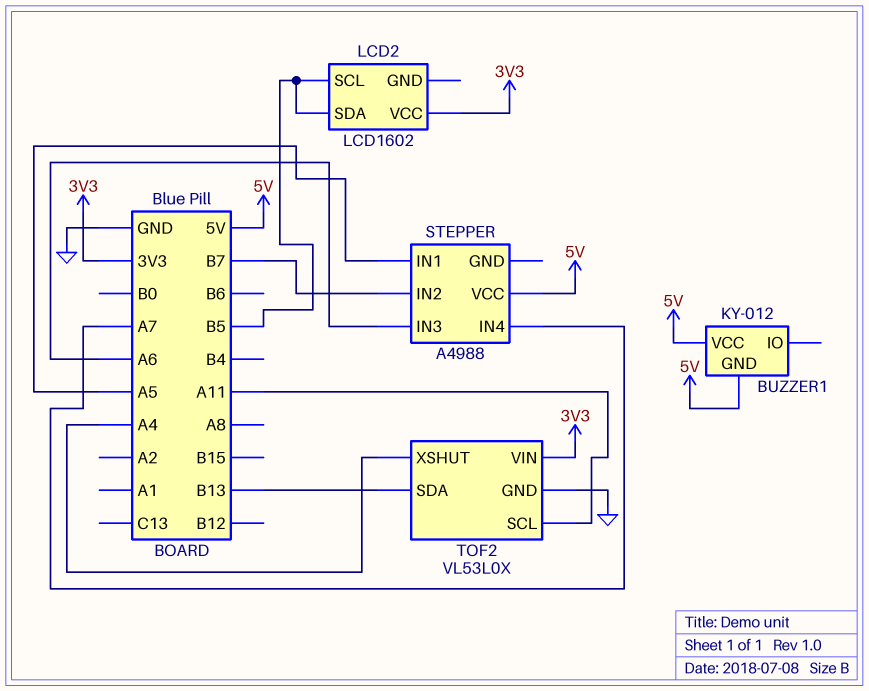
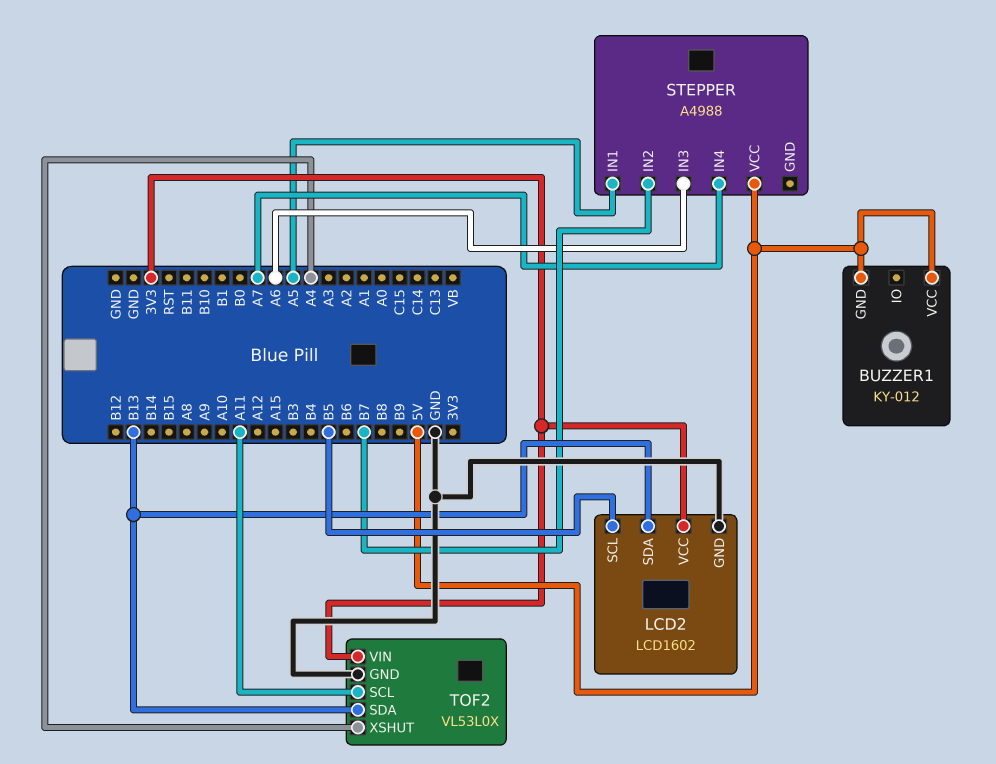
LCD2 pin GND: none -> GND
LCD2 pin SDA: B5 -> B13

